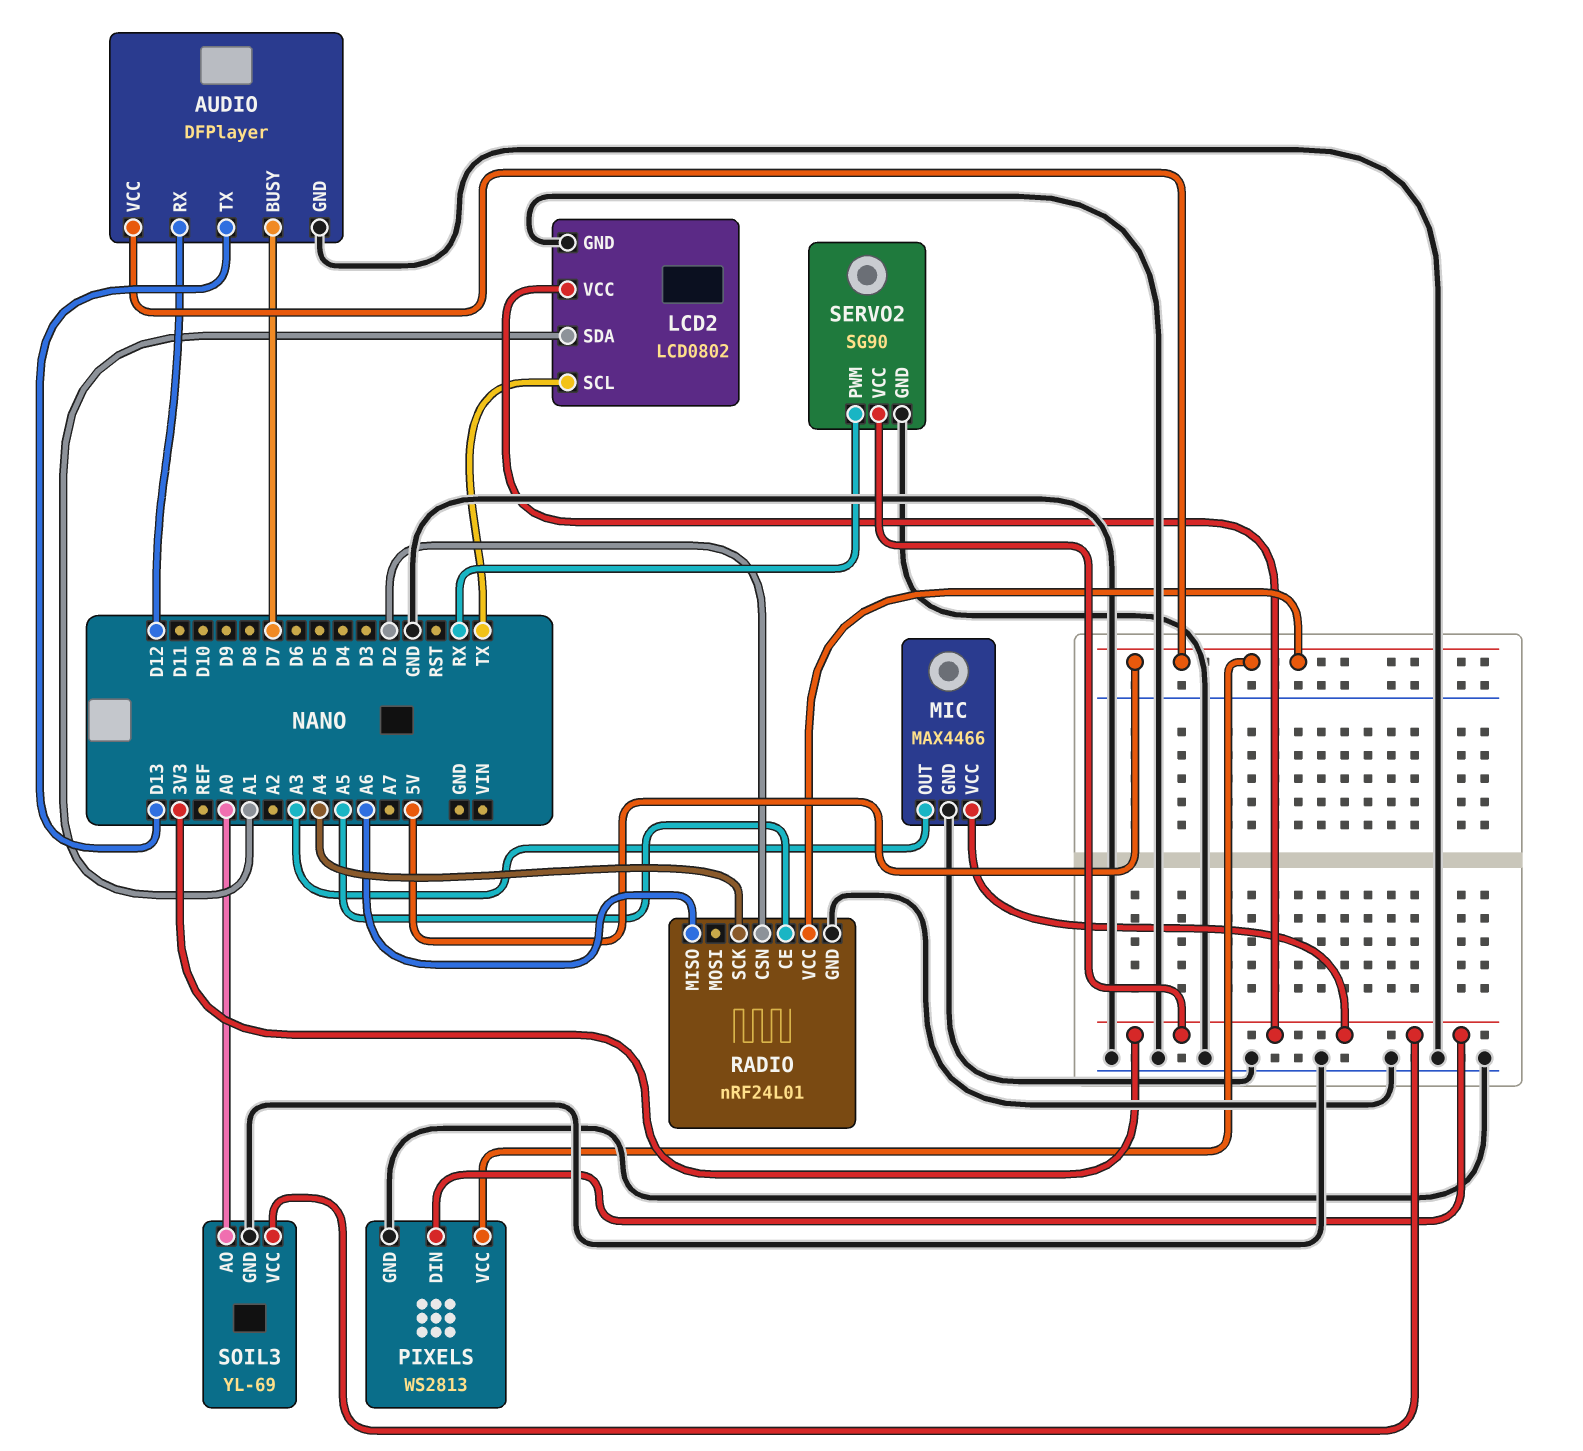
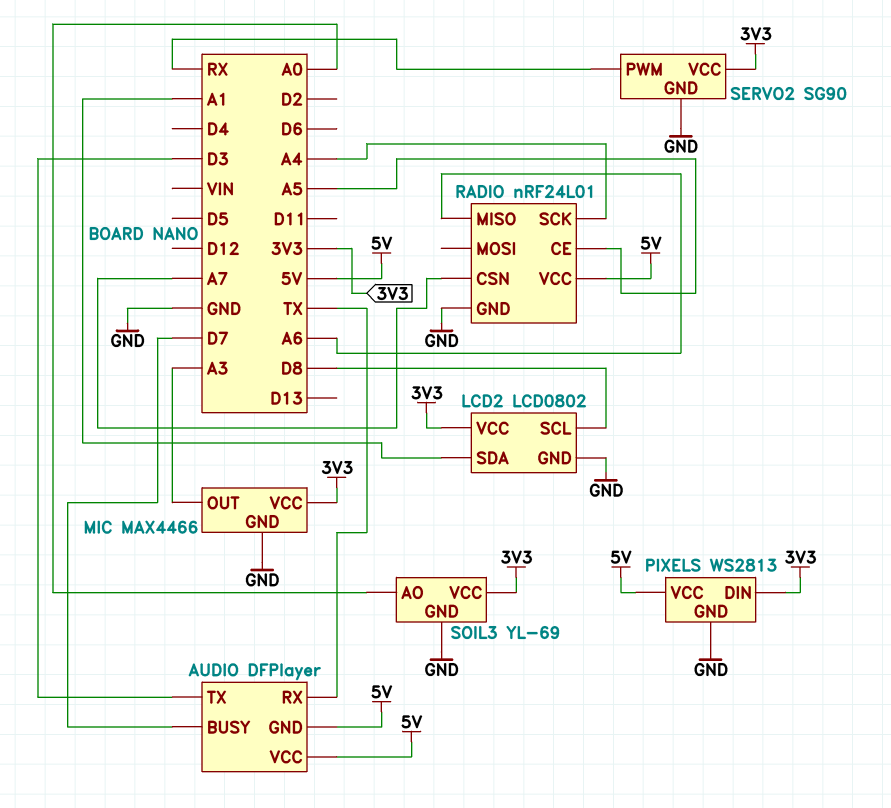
AUDIO pin GND: GND -> 5V
AUDIO pin RX: D12 -> TX
AUDIO pin TX: D13 -> D3
LCD2 pin SCL: TX -> D8
RADIO pin CSN: D2 -> A7

